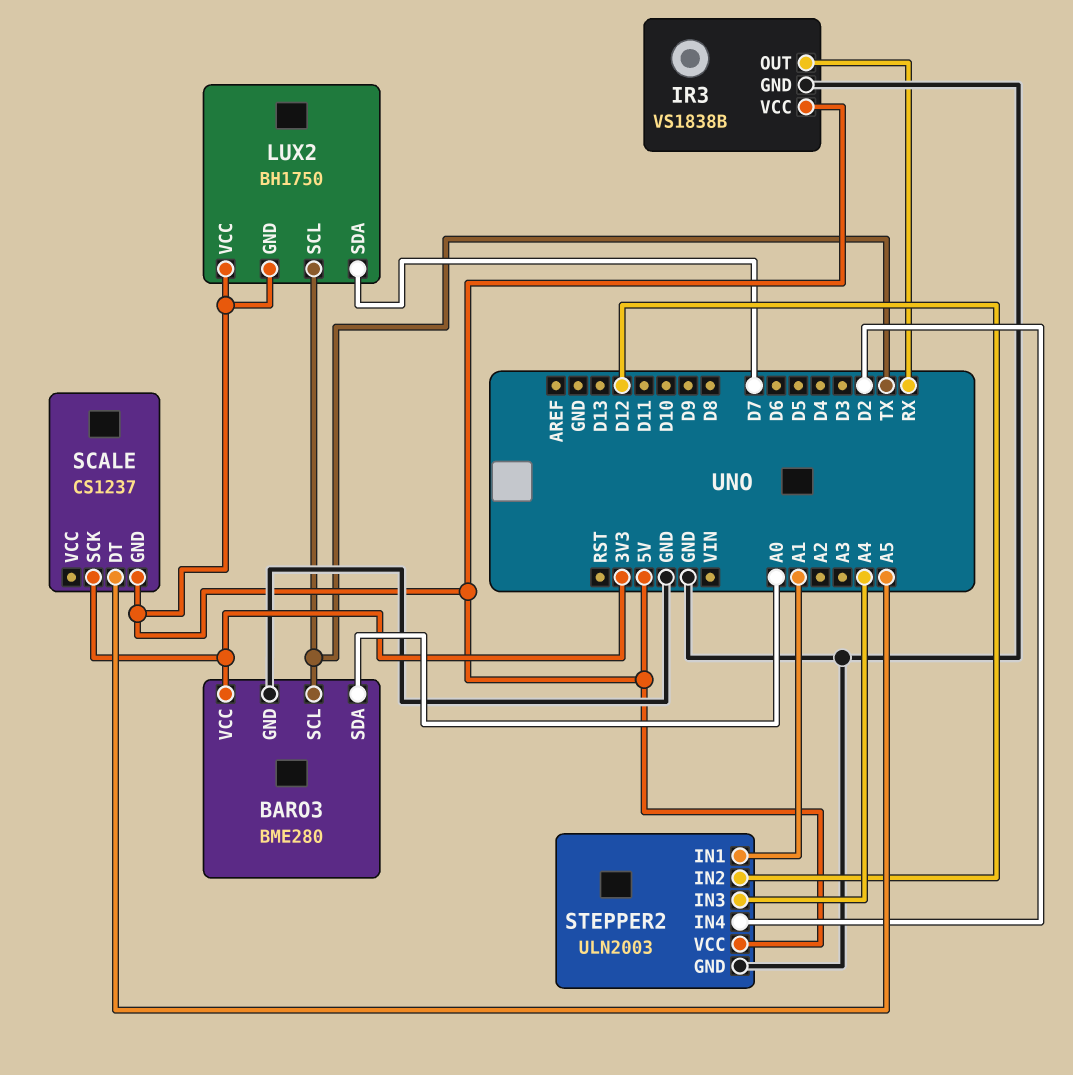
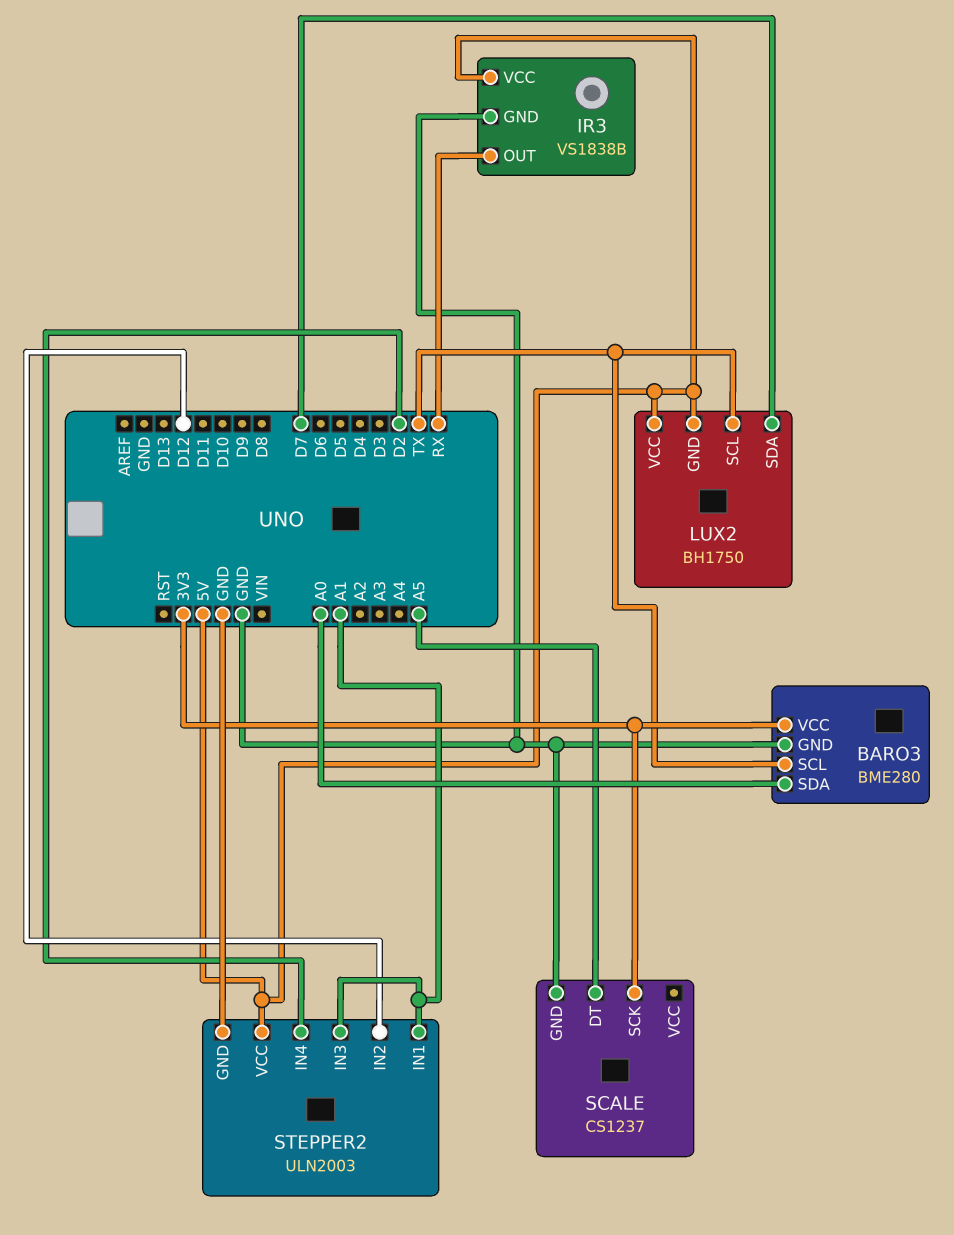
SCALE pin GND: 5V -> GND
STEPPER2 pin IN3: A4 -> A1

